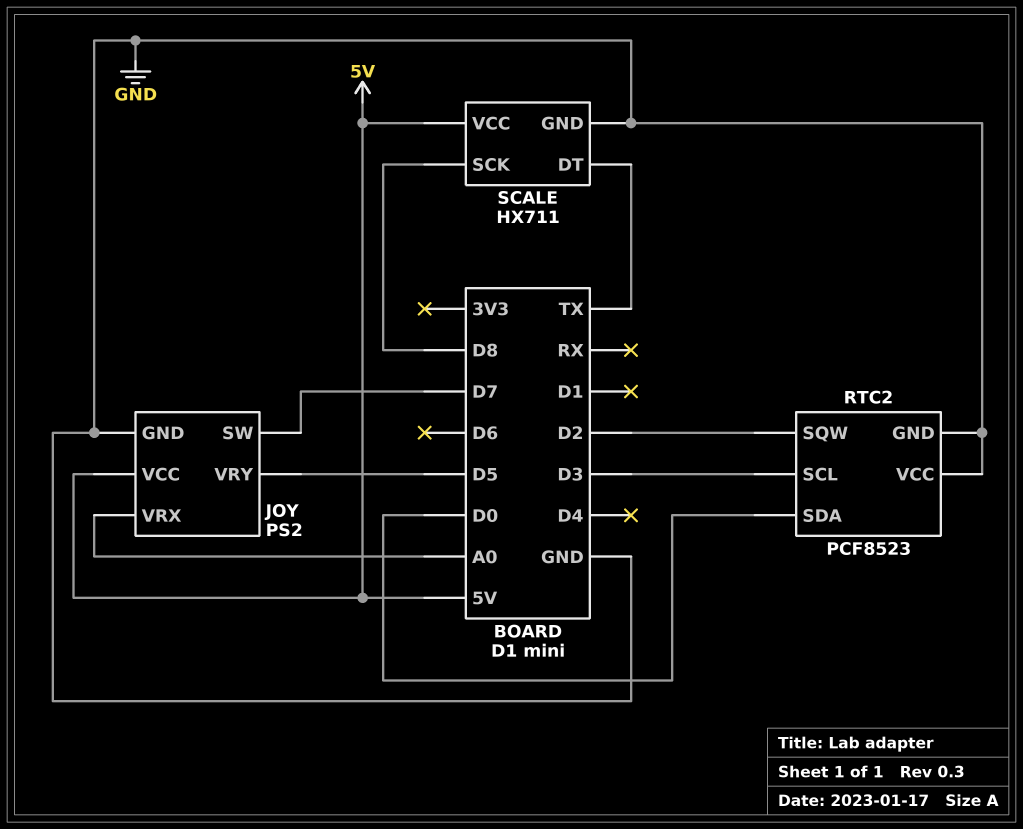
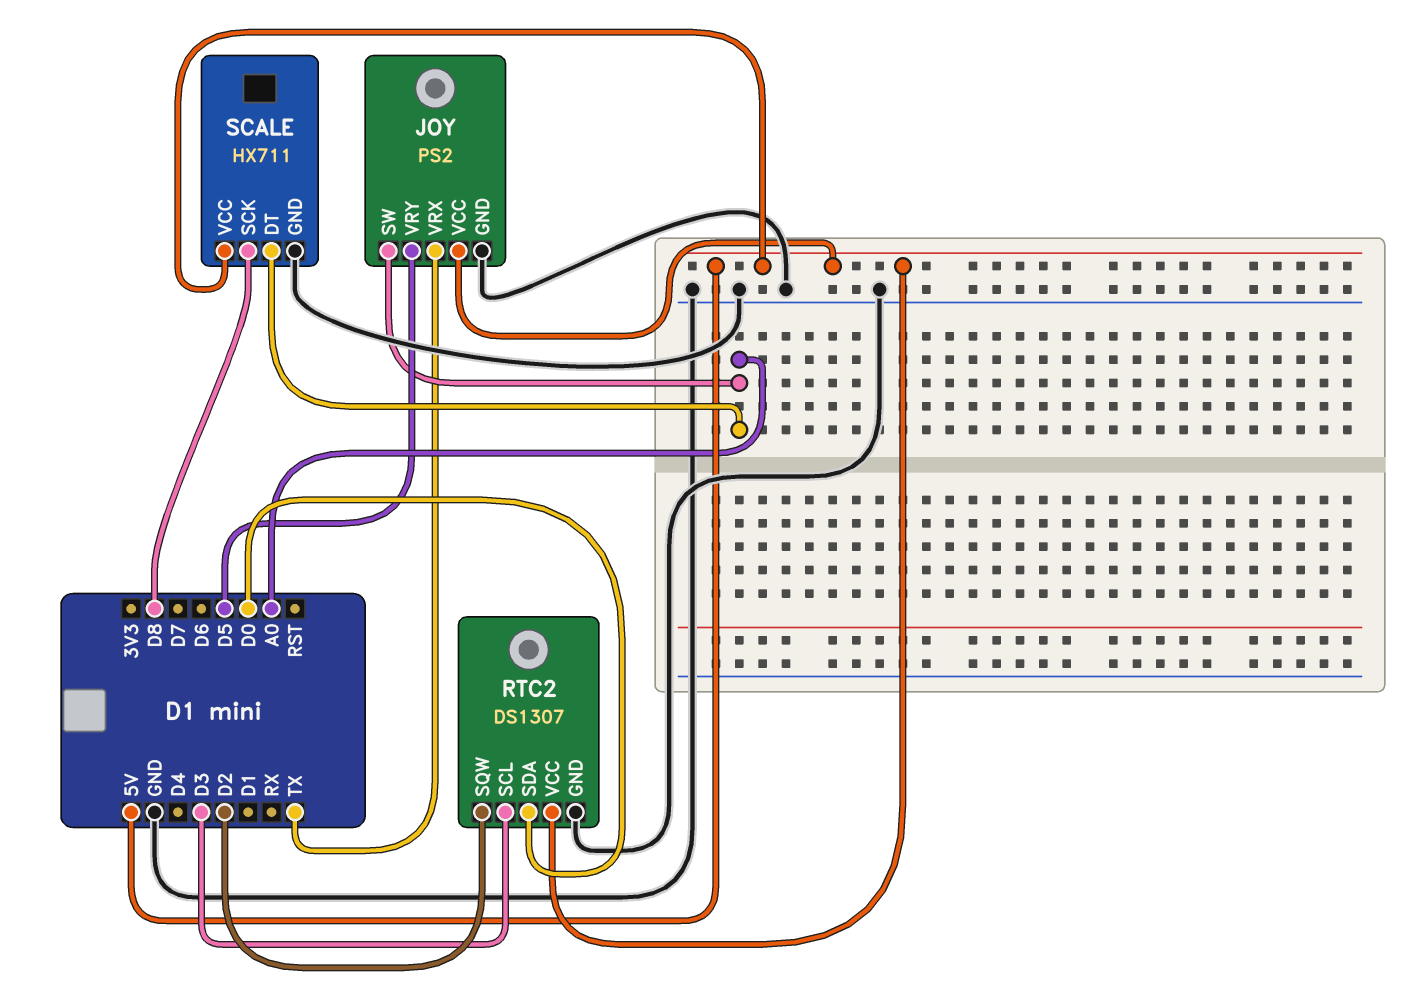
JOY pin SW: D7 -> A0
JOY pin VRX: A0 -> TX
RTC2: PCF8523 -> DS1307
RTC2 pin VCC: GND -> 5V
SCALE pin DT: TX -> A0

